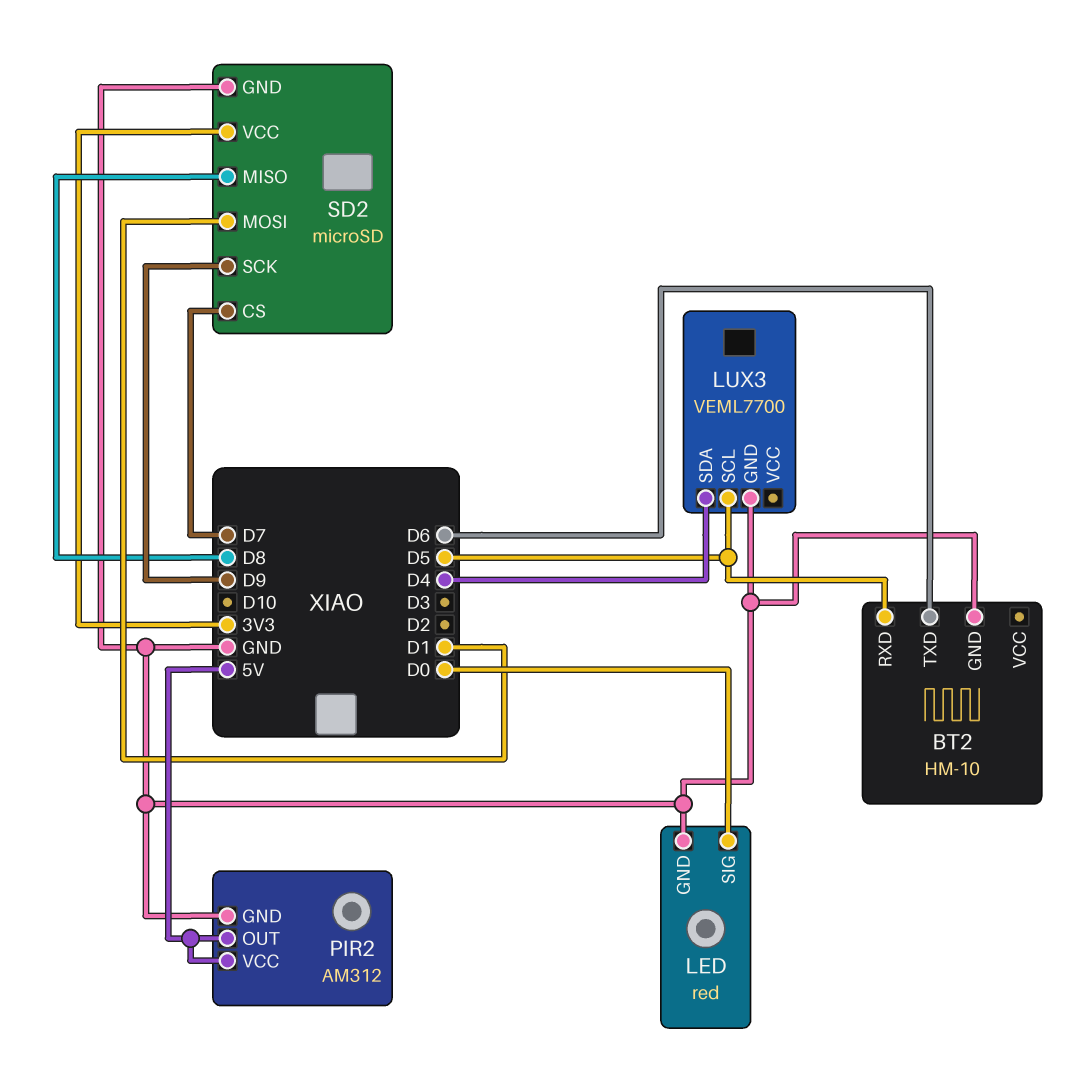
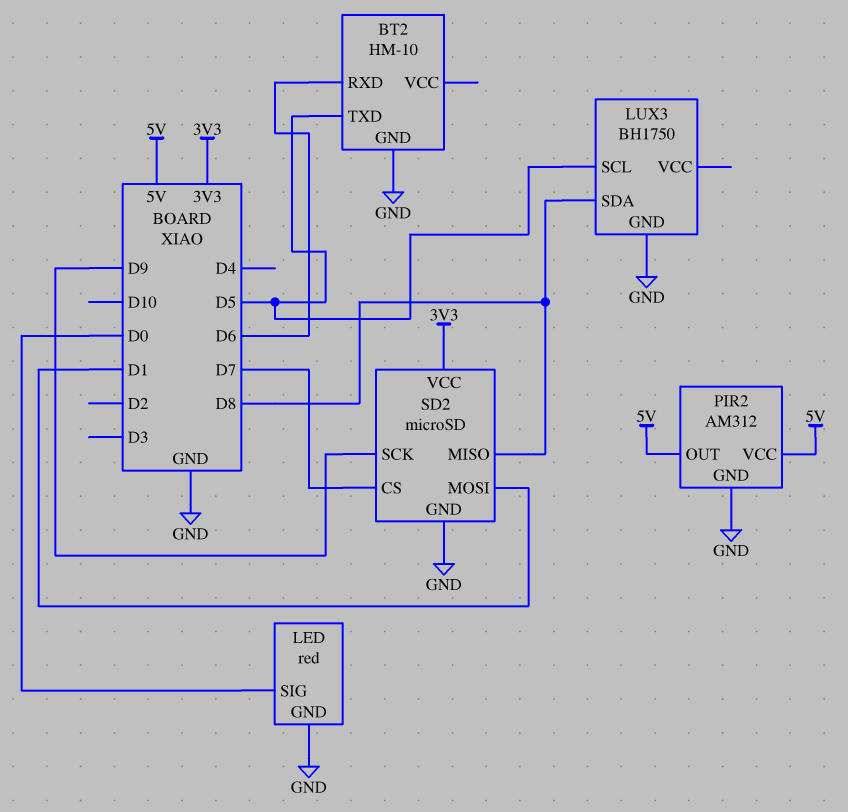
BT2 pin RXD: D5 -> D6
BT2 pin TXD: D6 -> D5
LUX3: VEML7700 -> BH1750
LUX3 pin SDA: D4 -> D8

